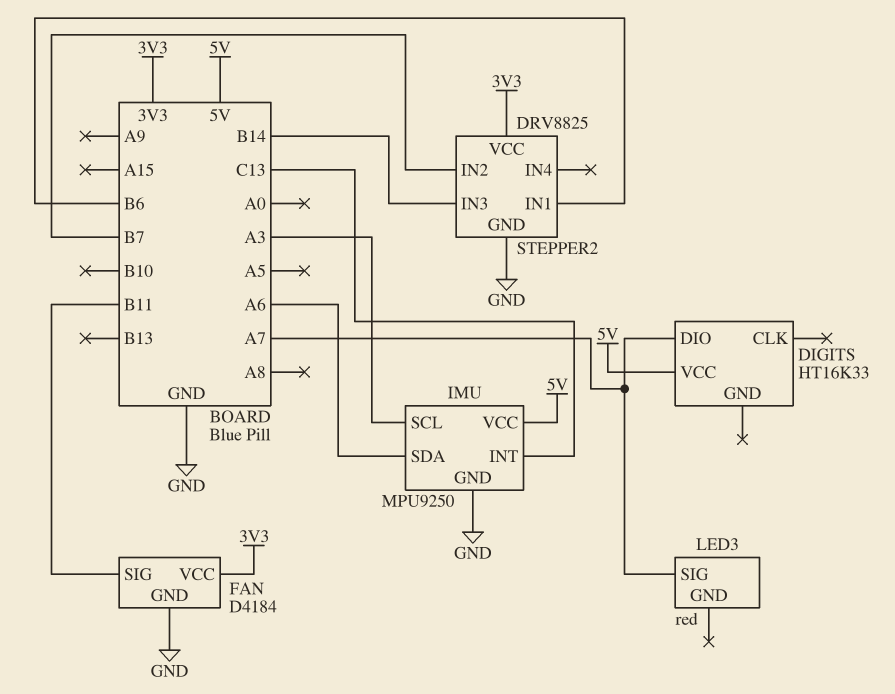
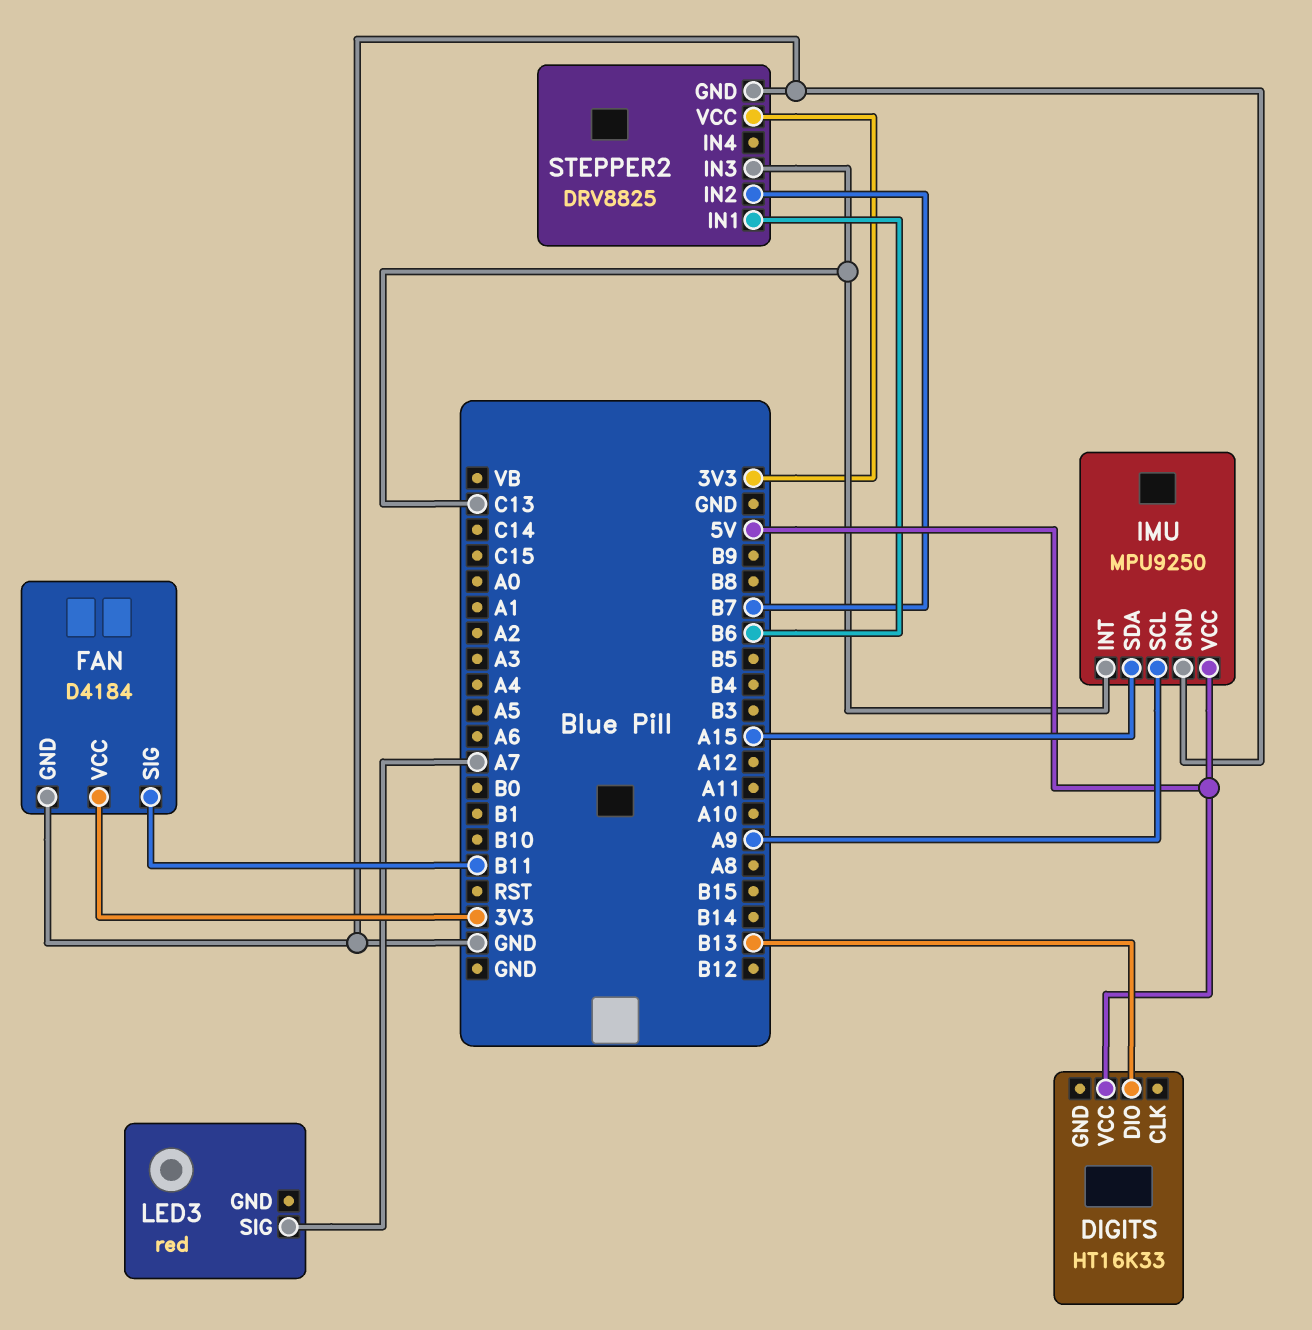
DIGITS pin DIO: A7 -> B13
IMU pin SCL: A3 -> A9
IMU pin SDA: A6 -> A15
STEPPER2 pin IN3: B14 -> C13

